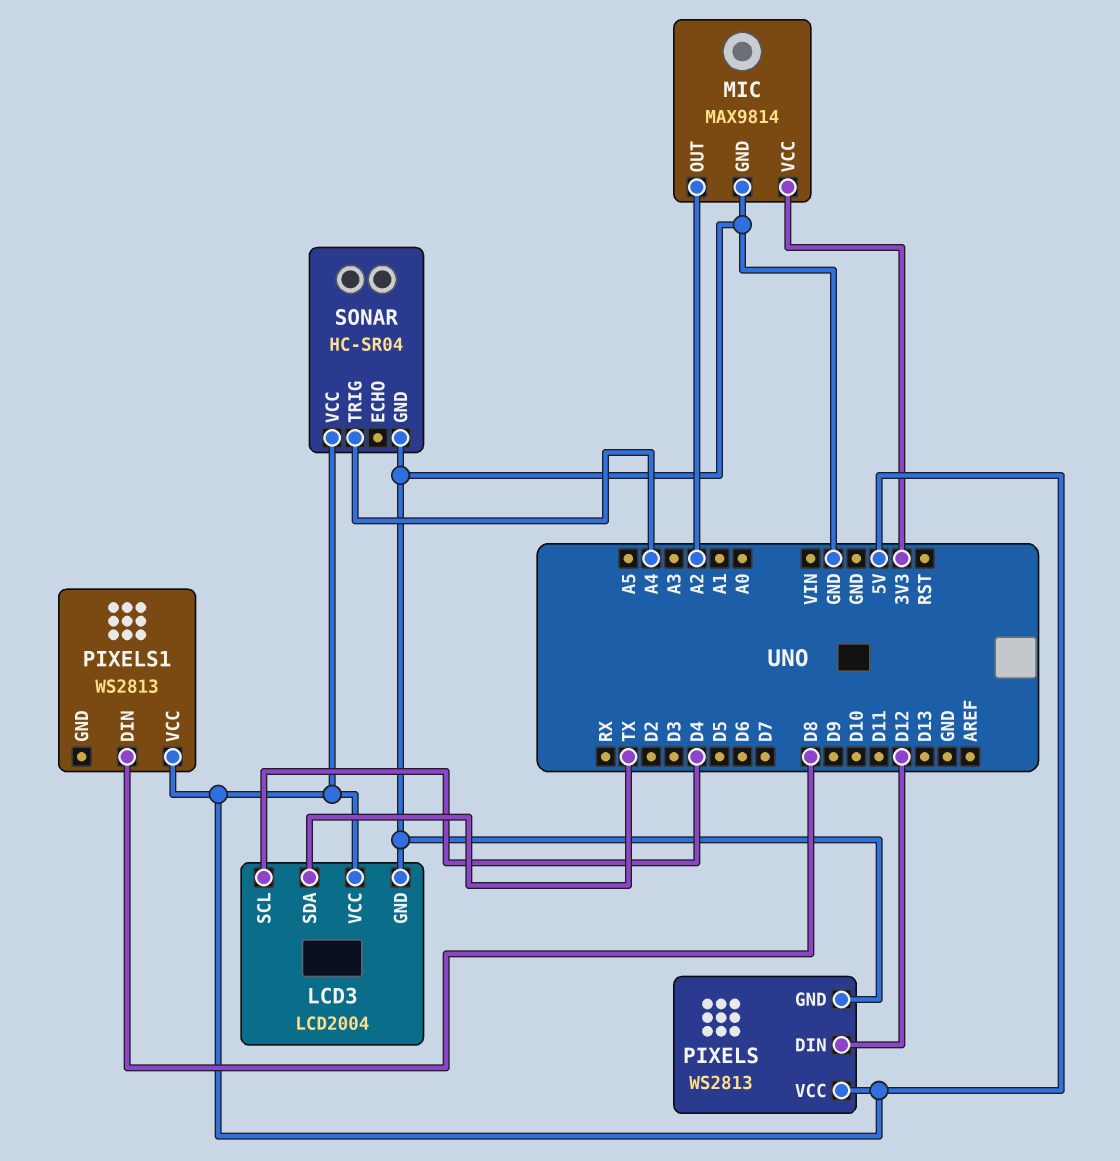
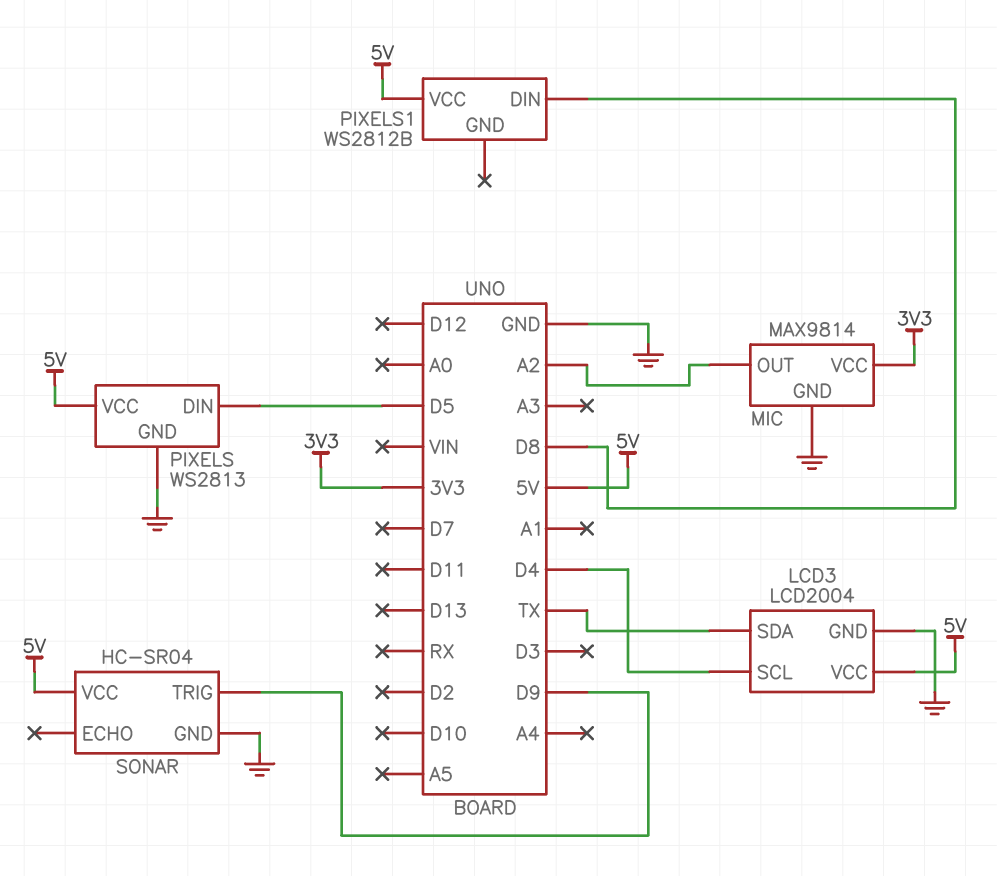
PIXELS pin DIN: D12 -> D5
PIXELS1: WS2813 -> WS2812B
SONAR pin TRIG: A4 -> D9

